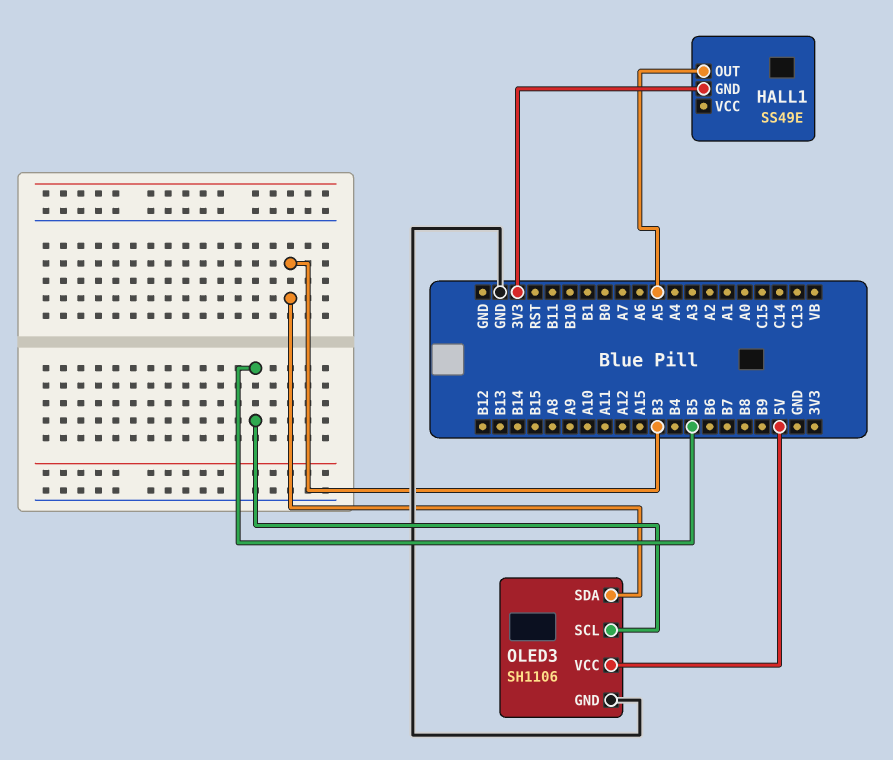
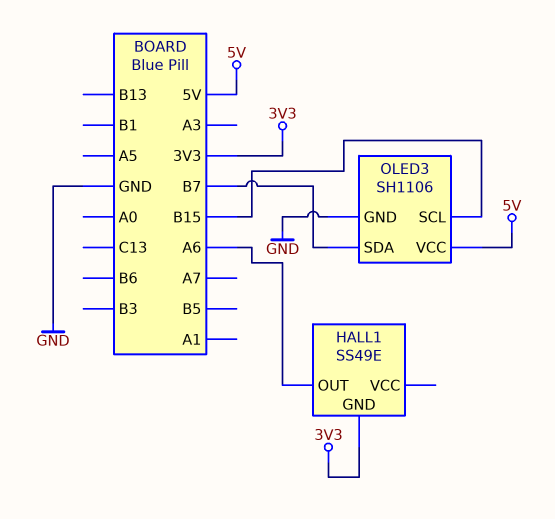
HALL1 pin OUT: A5 -> A6
OLED3 pin SCL: B5 -> B15
OLED3 pin SDA: B3 -> B7

